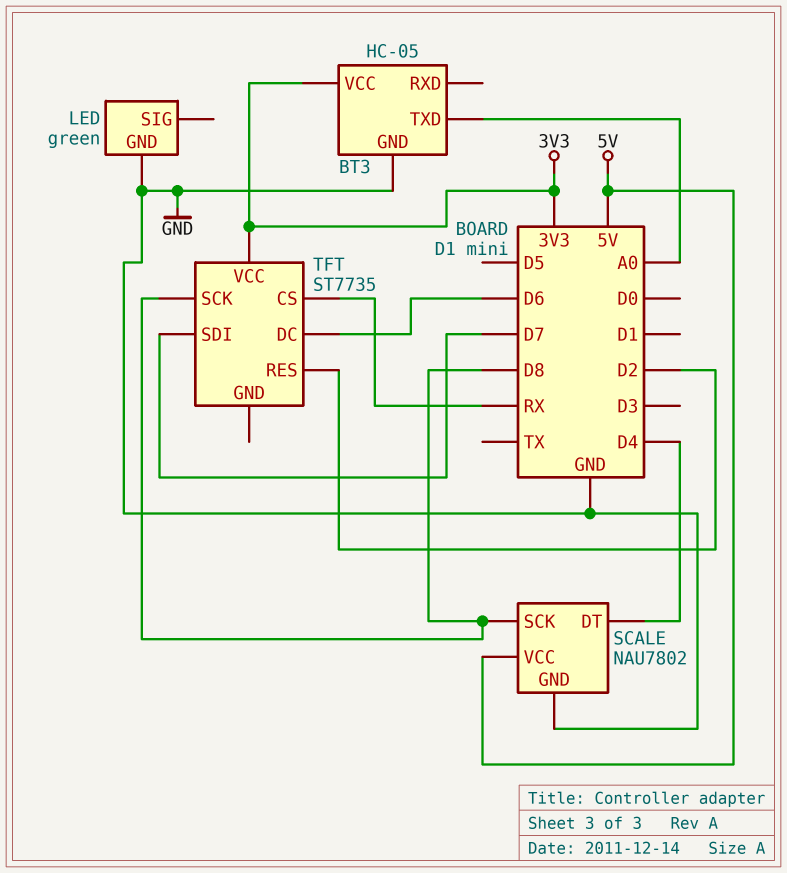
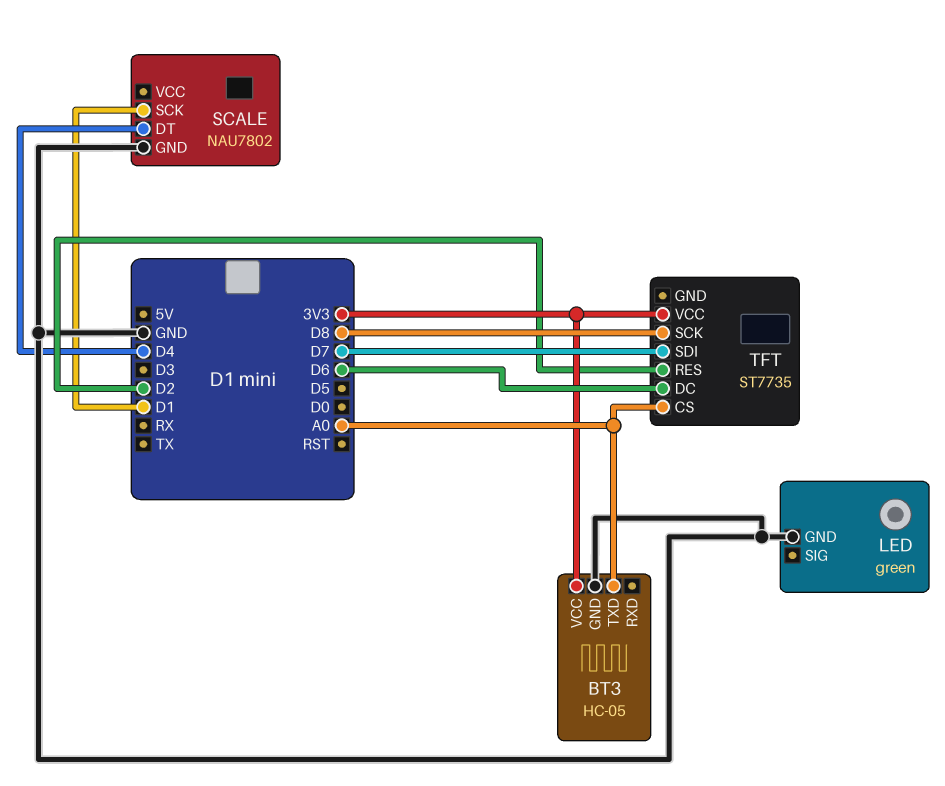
SCALE pin SCK: D8 -> D1
SCALE pin VCC: 5V -> none
TFT pin CS: RX -> A0

